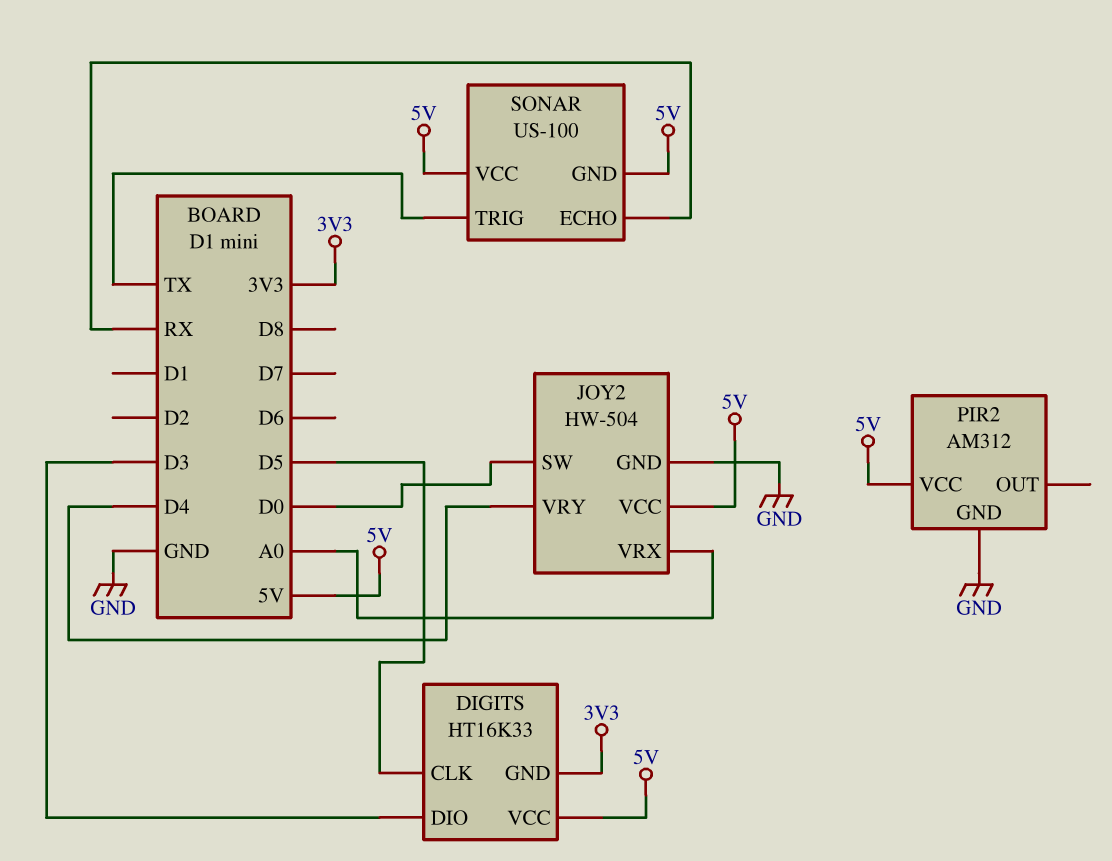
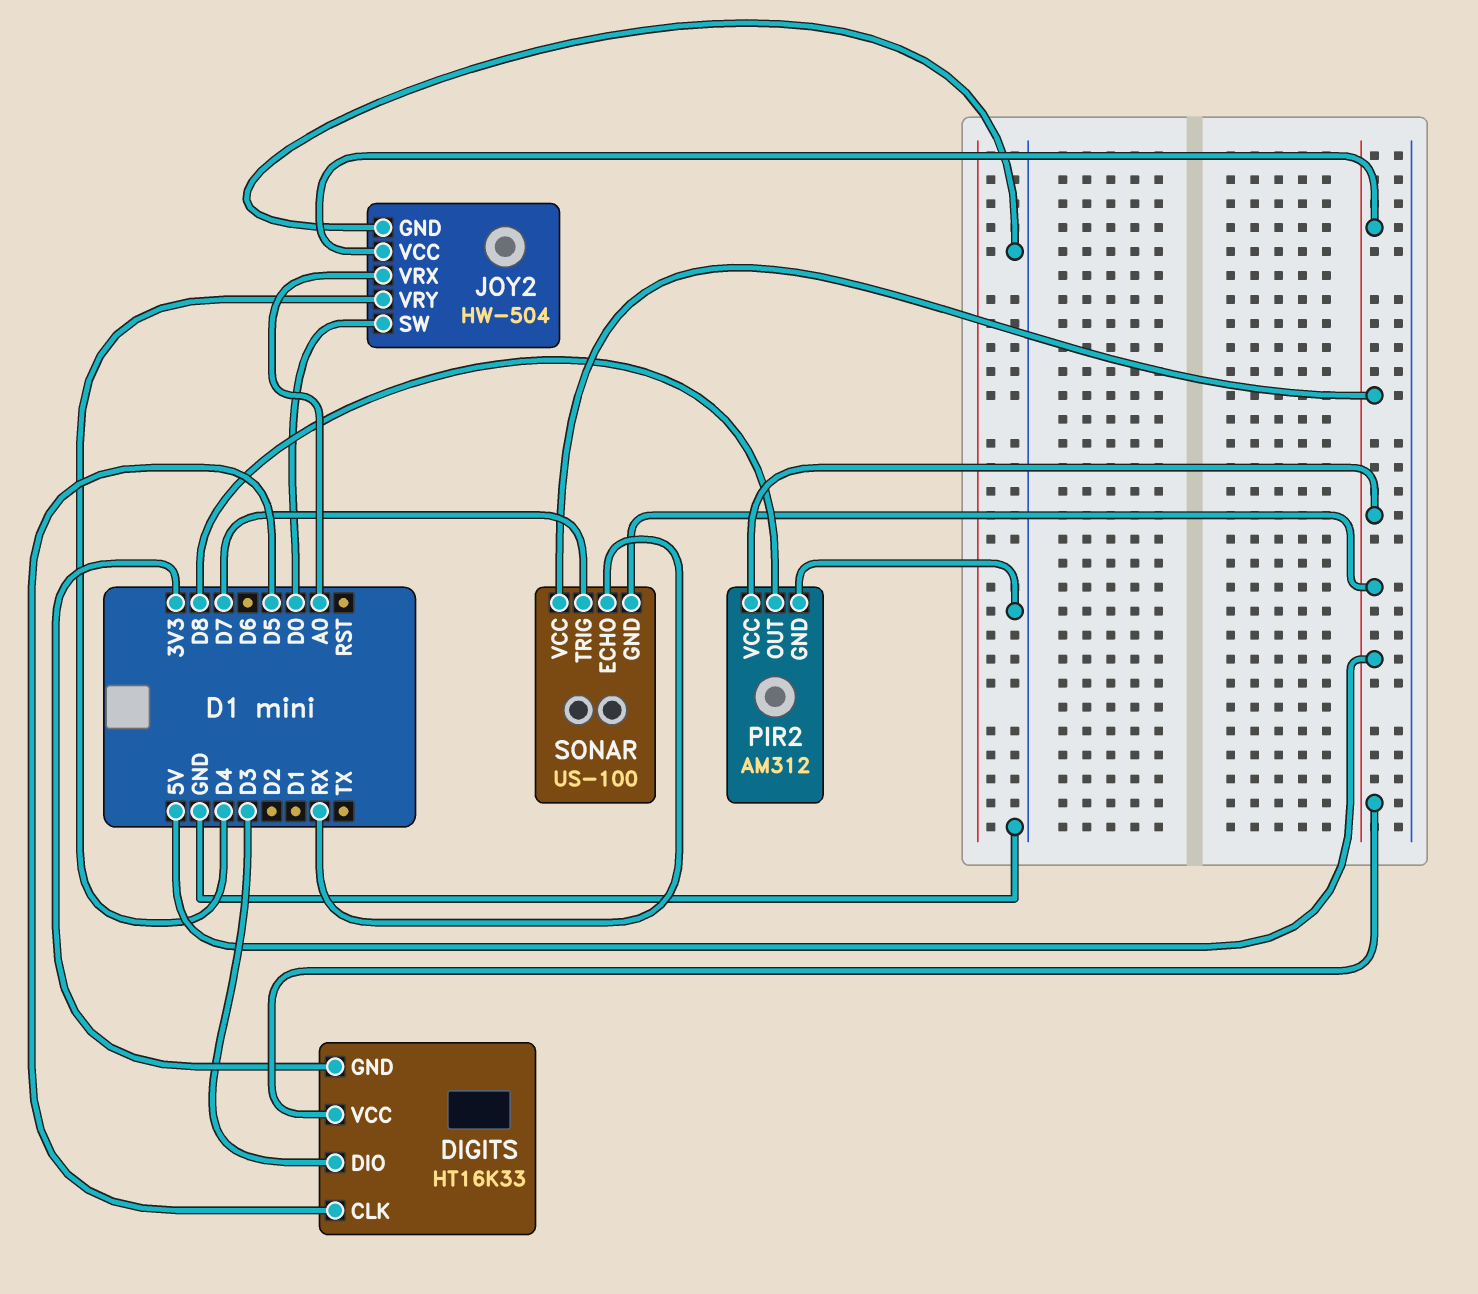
PIR2 pin OUT: none -> D8
SONAR pin TRIG: TX -> D7

